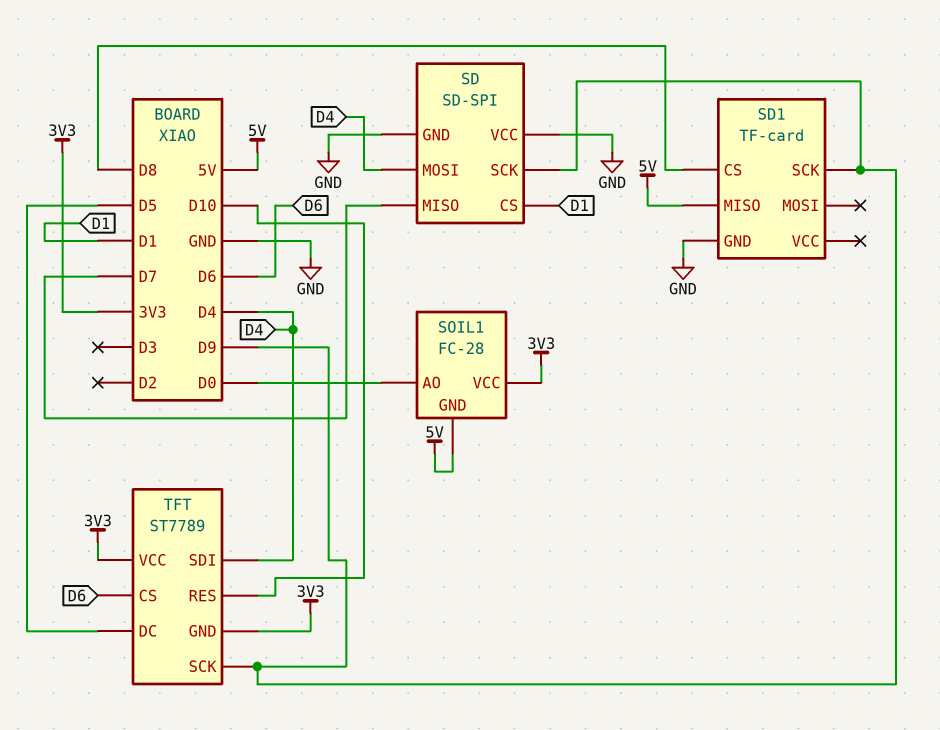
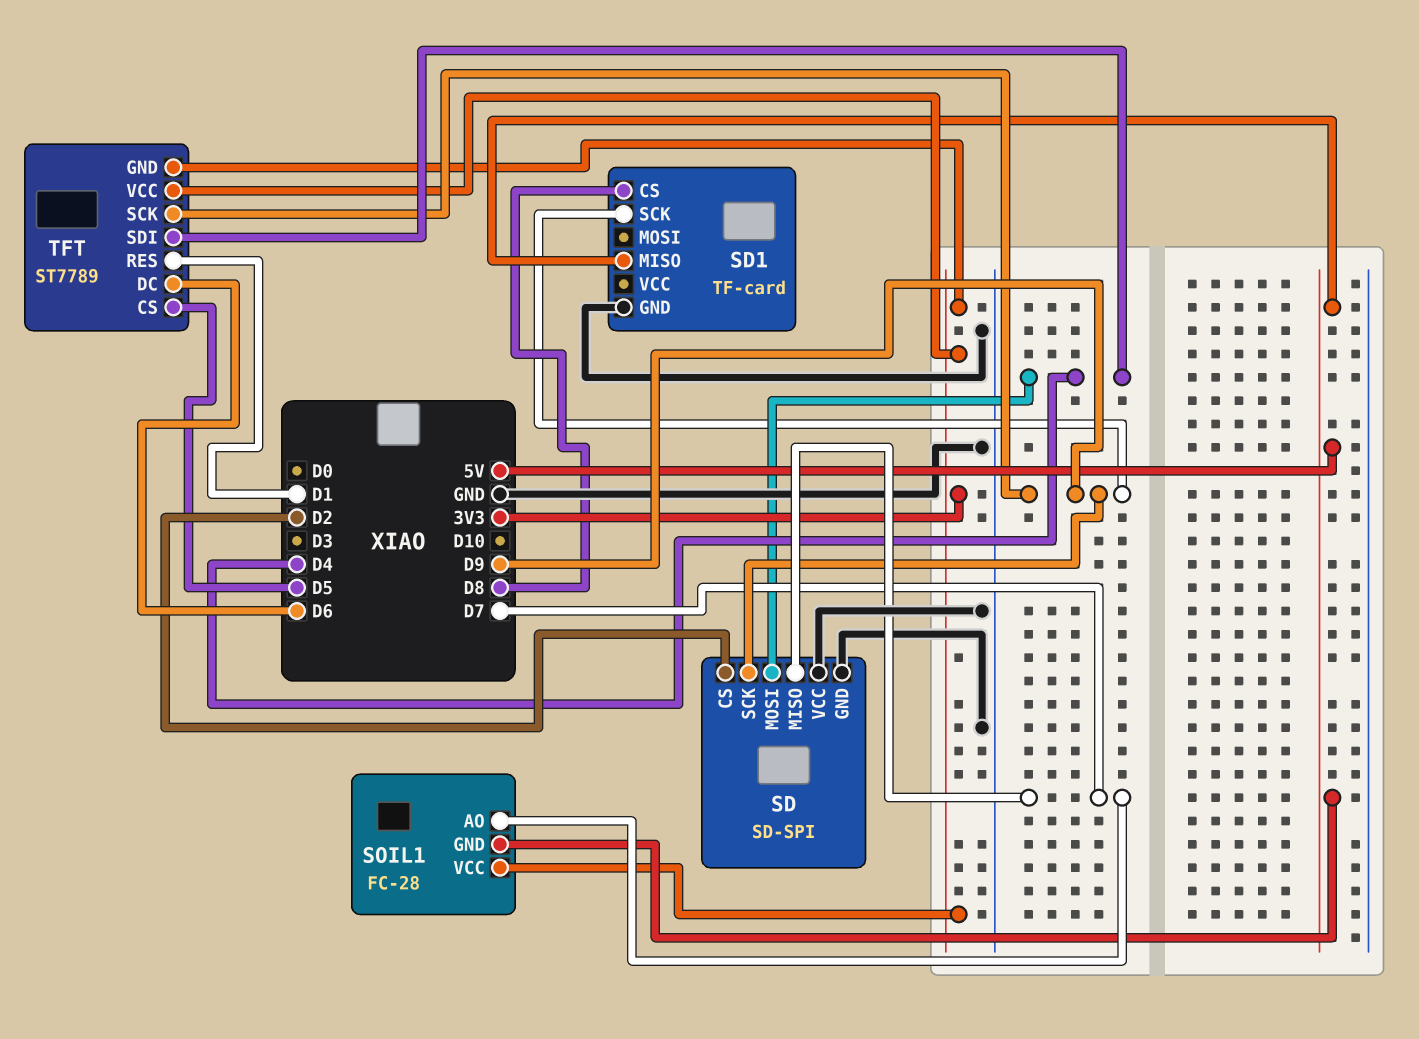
SD pin CS: D1 -> D2
SOIL1 pin AO: D0 -> D7
TFT pin CS: D6 -> D5
TFT pin DC: D5 -> D6
TFT pin RES: D10 -> D1

